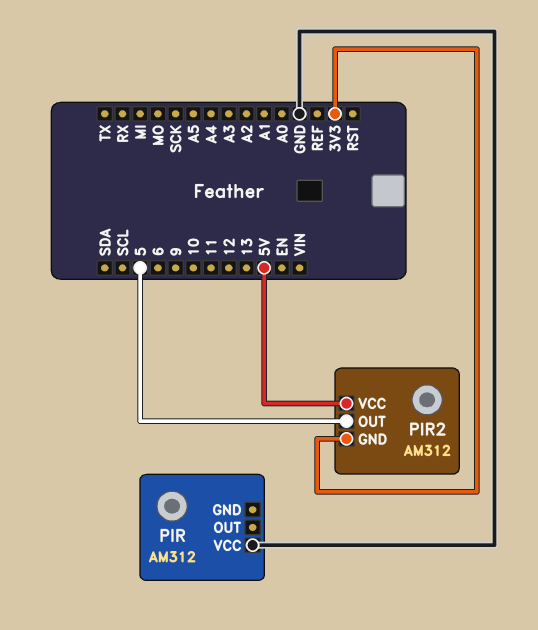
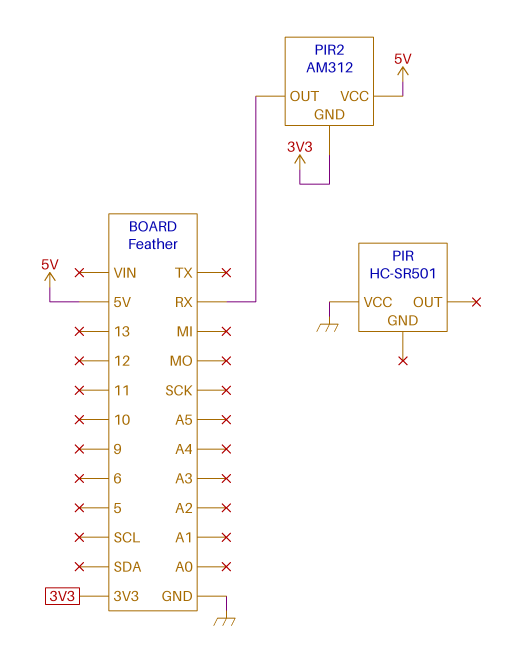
PIR: AM312 -> HC-SR501
PIR2 pin OUT: 5 -> RX

